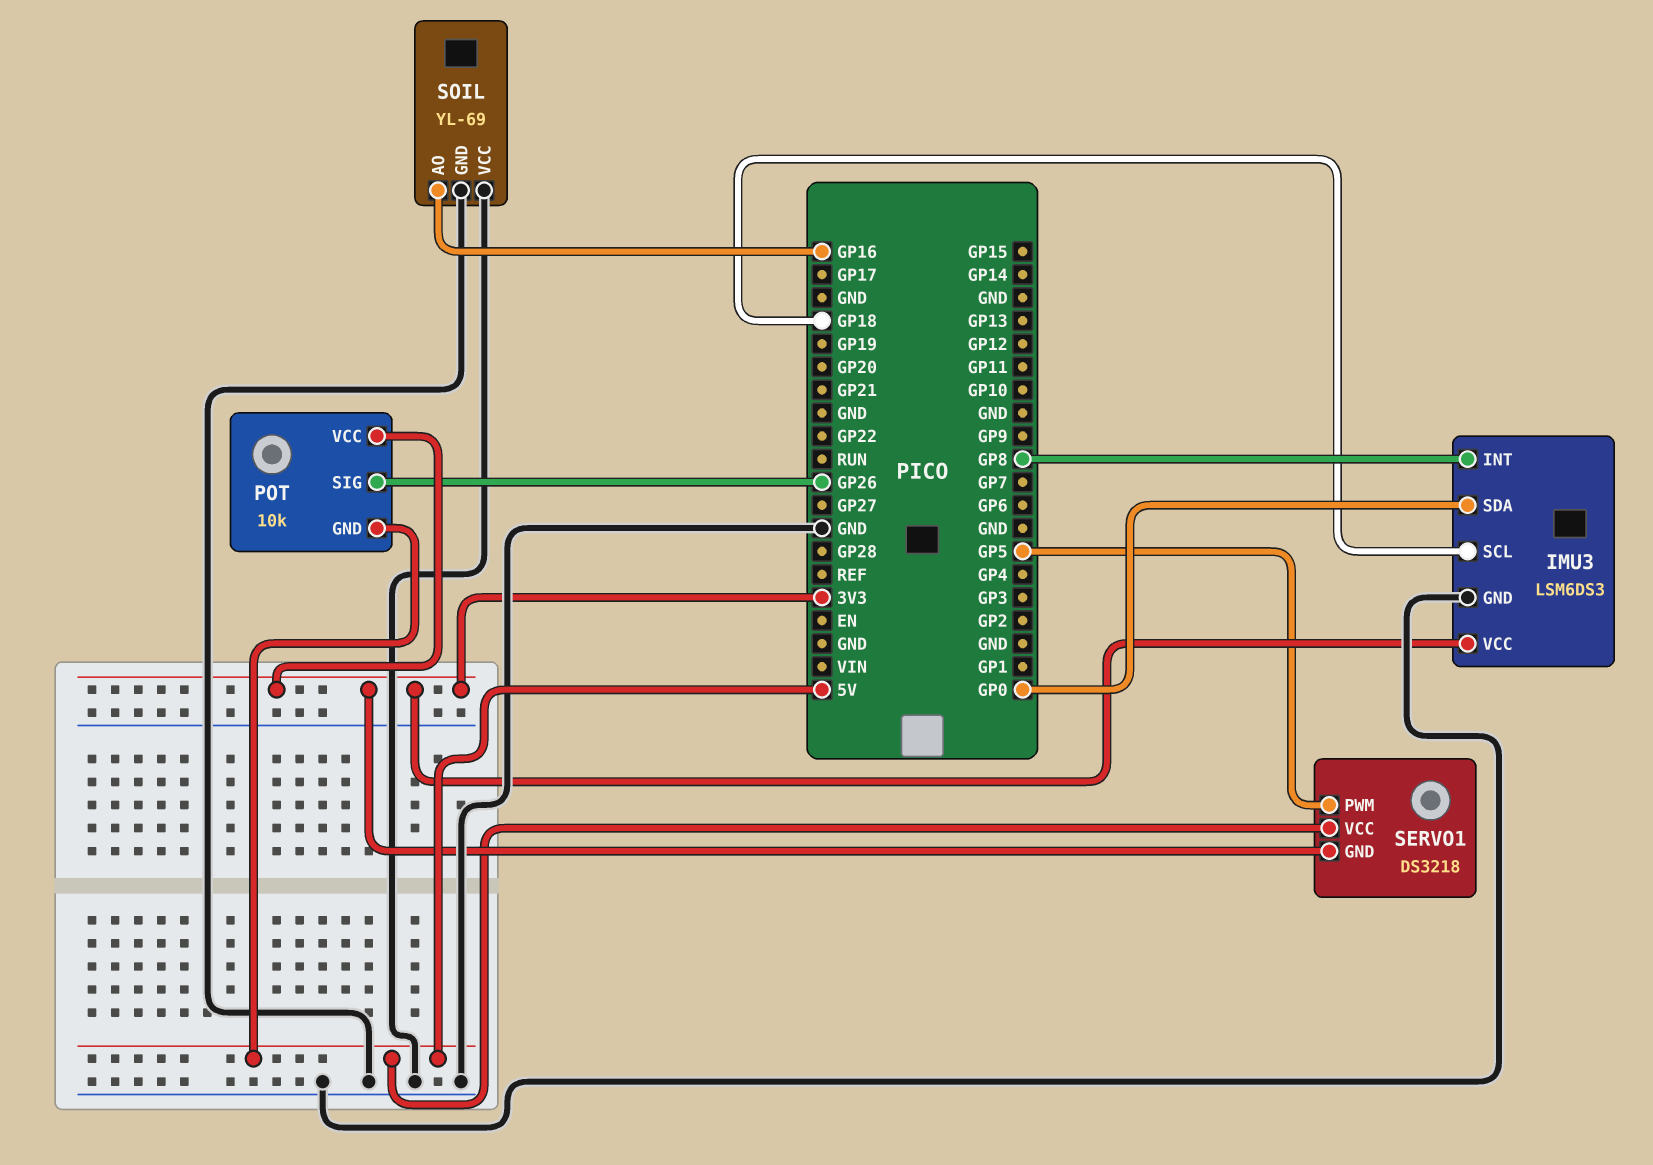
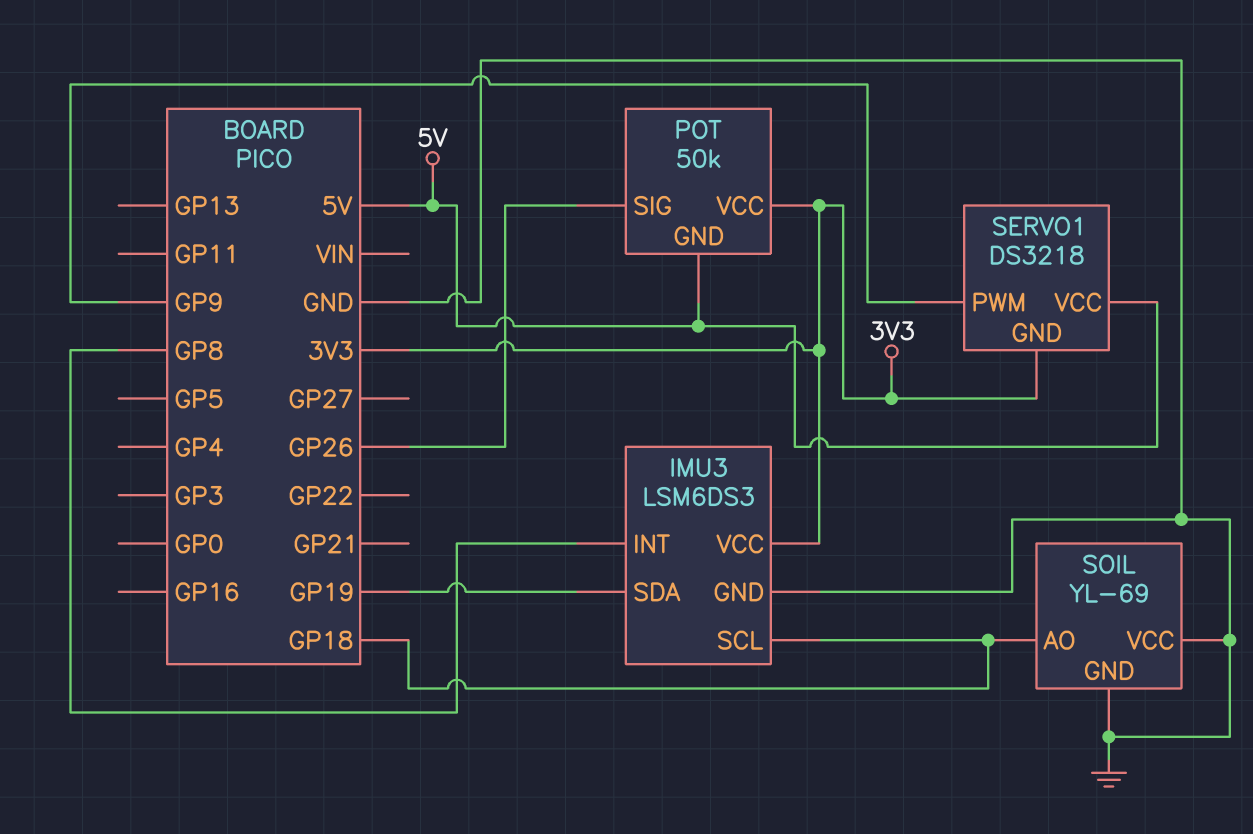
IMU3 pin SDA: GP0 -> GP19
POT: 10k -> 50k
SERVO1 pin PWM: GP5 -> GP9
SOIL pin AO: GP16 -> GP18

